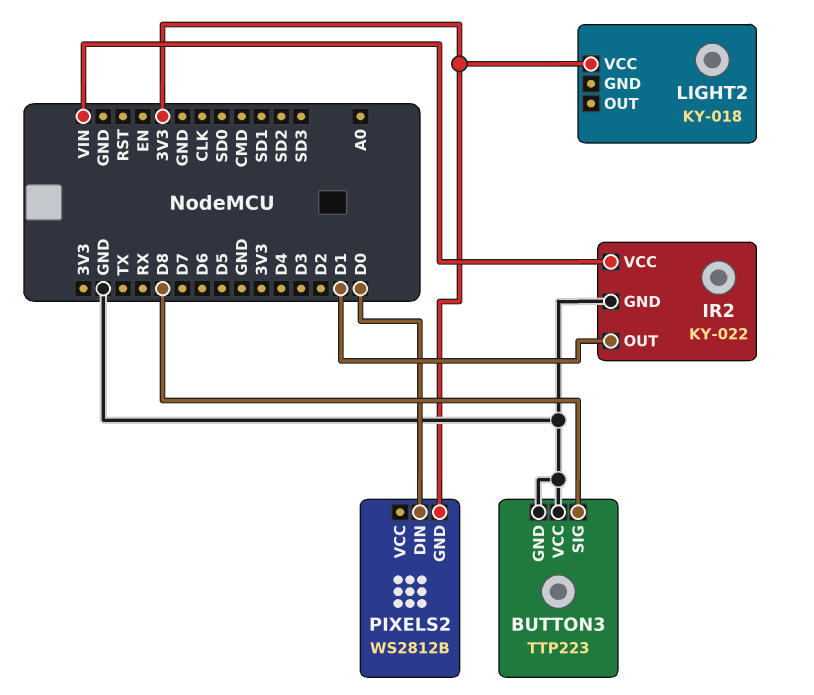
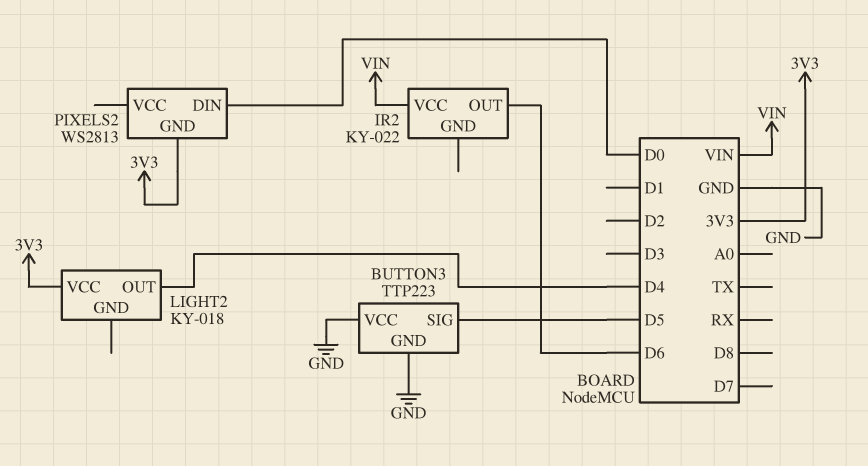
BUTTON3 pin SIG: D8 -> D5
IR2 pin GND: GND -> none
IR2 pin OUT: D1 -> D6
LIGHT2 pin OUT: none -> D4
PIXELS2: WS2812B -> WS2813

